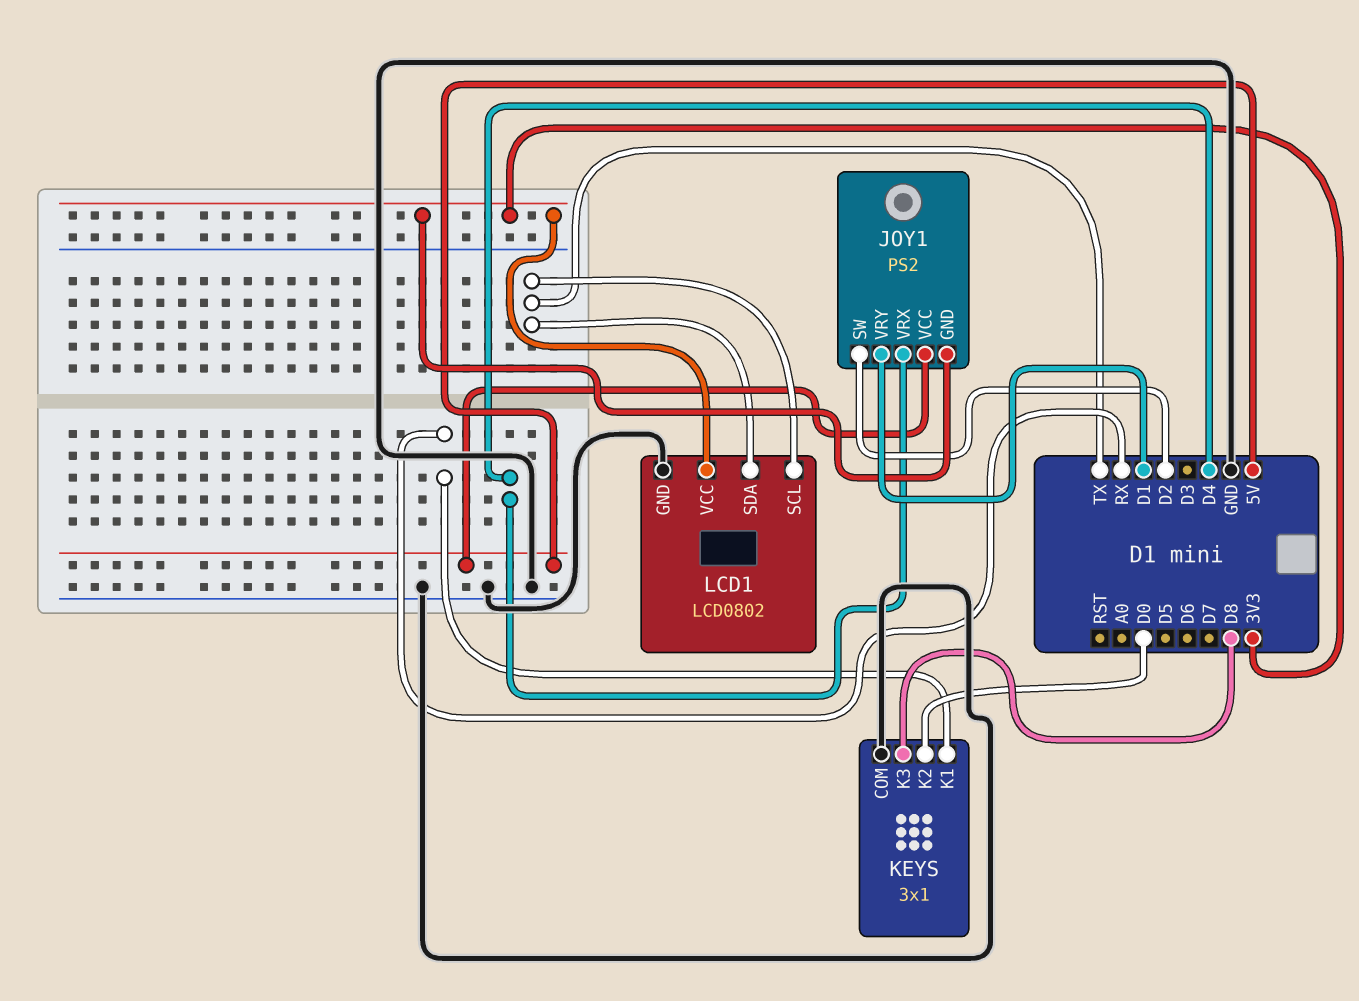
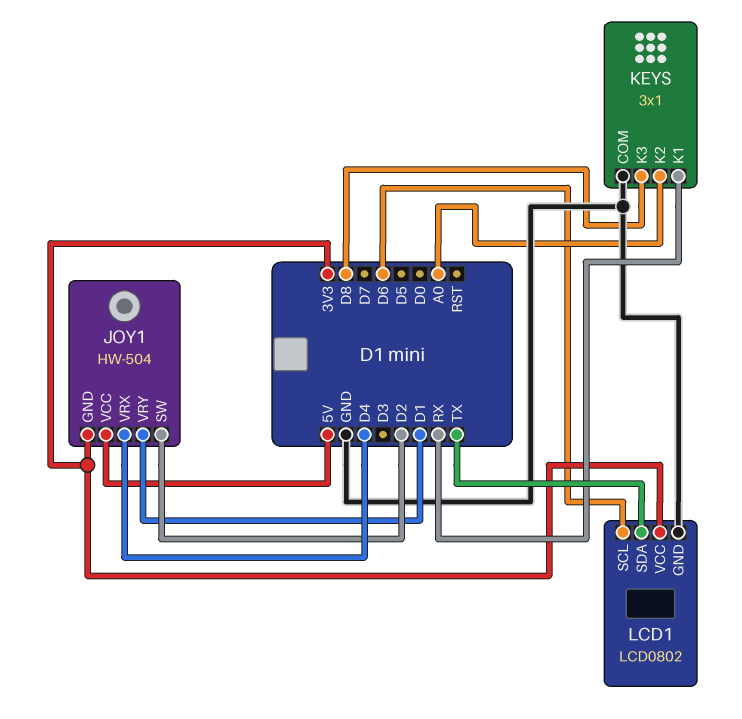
JOY1: PS2 -> HW-504
KEYS pin K2: D0 -> A0
LCD1 pin SCL: TX -> D6

